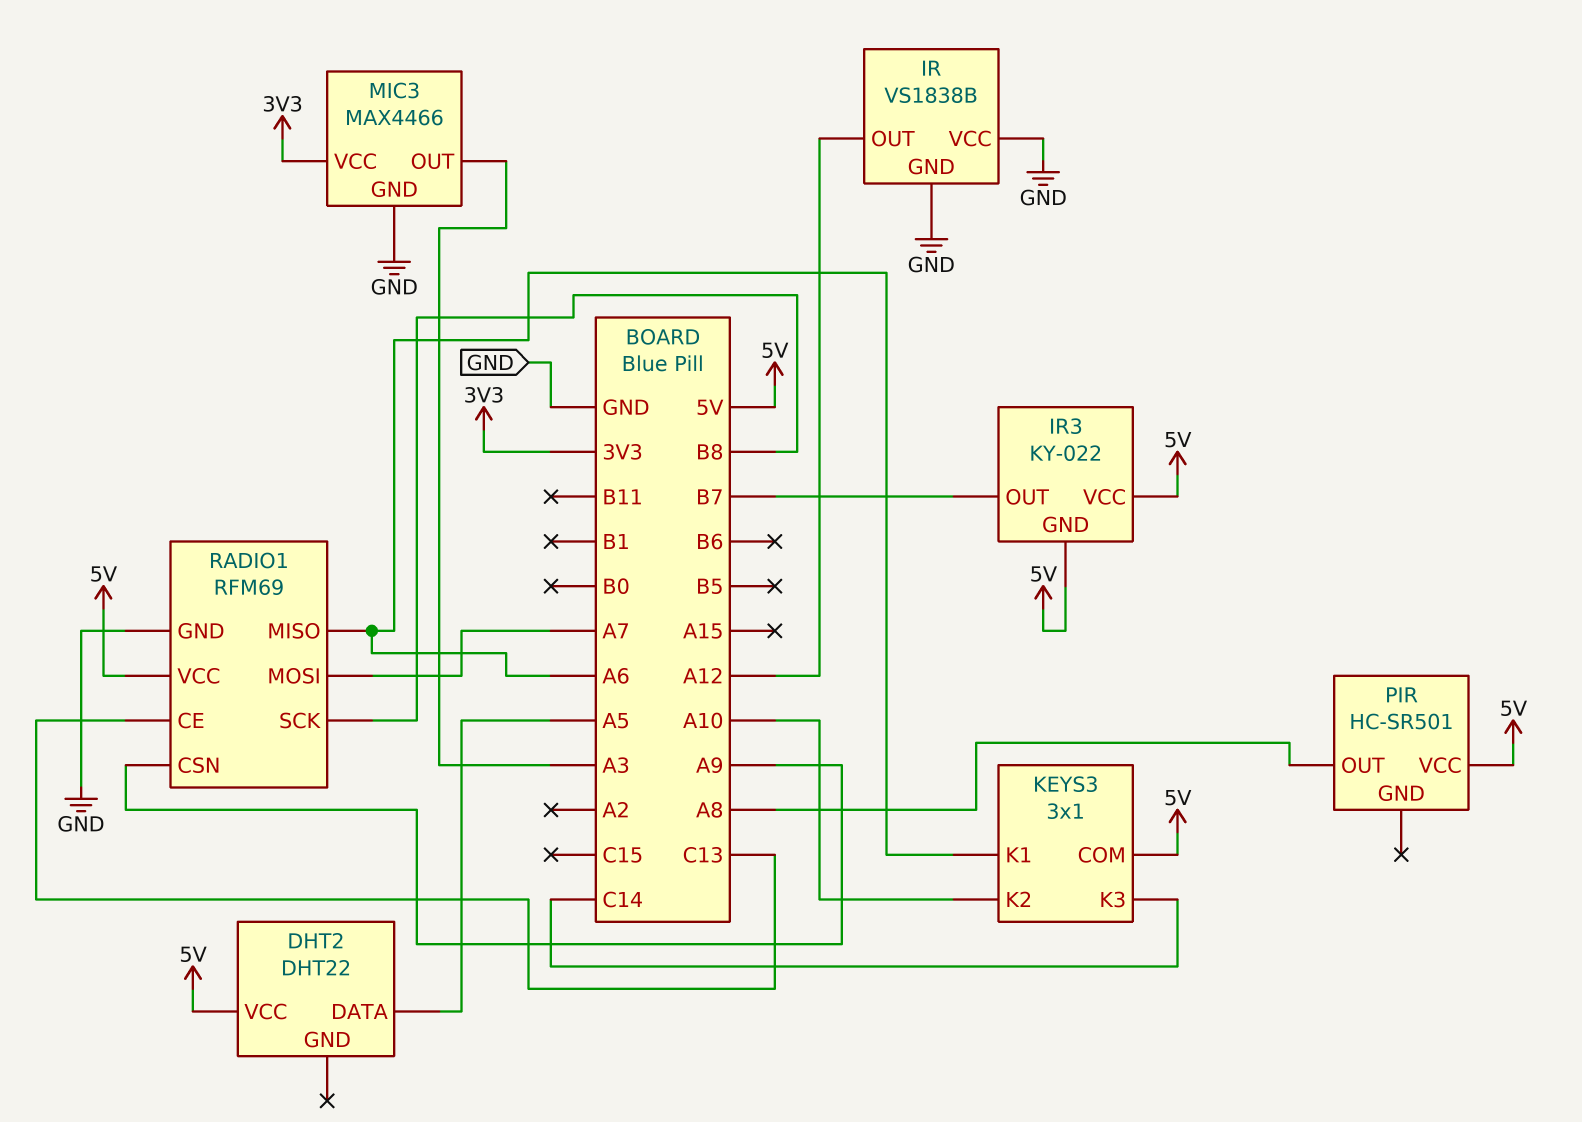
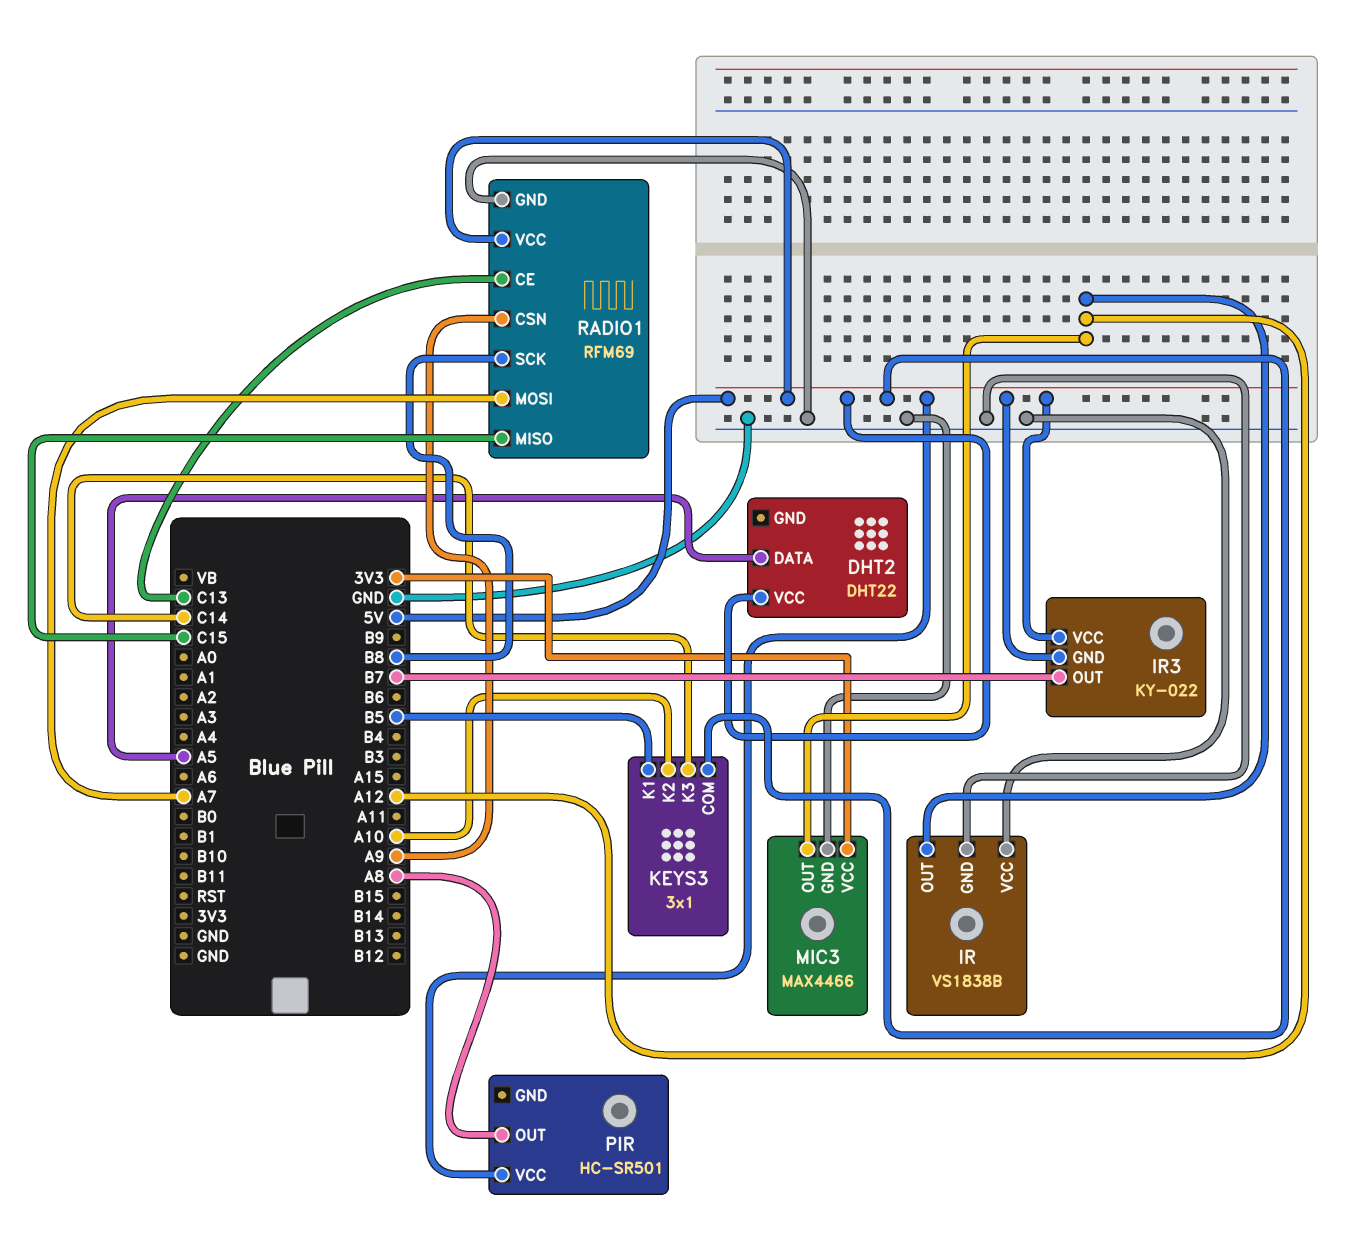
KEYS3 pin K1: A6 -> B5
MIC3 pin OUT: A3 -> A12
RADIO1 pin MISO: A6 -> C15

